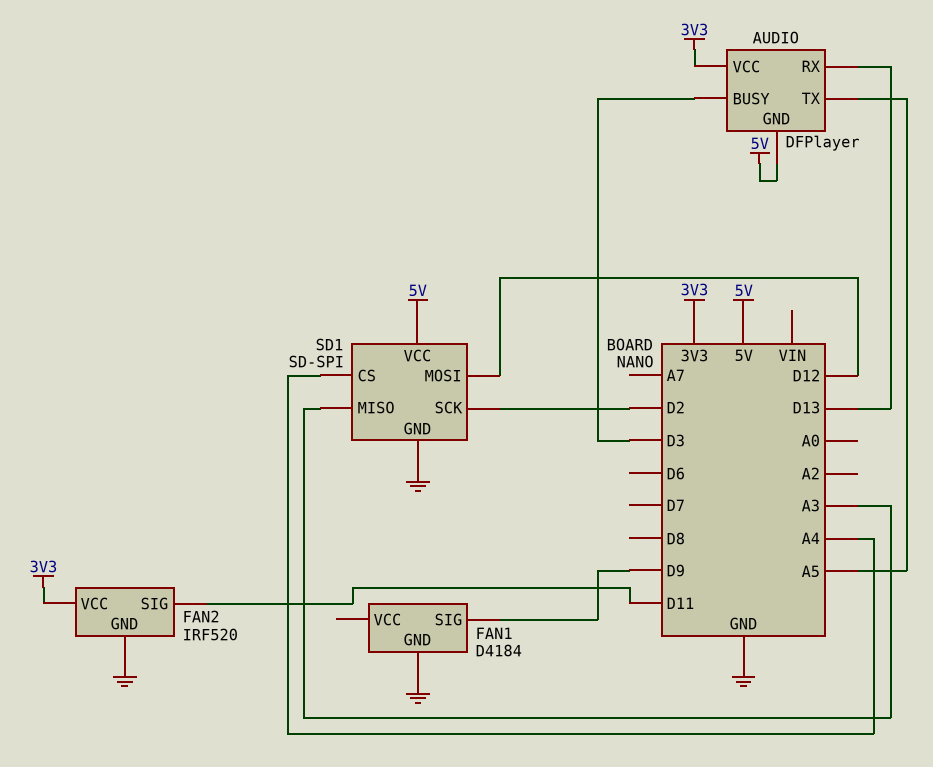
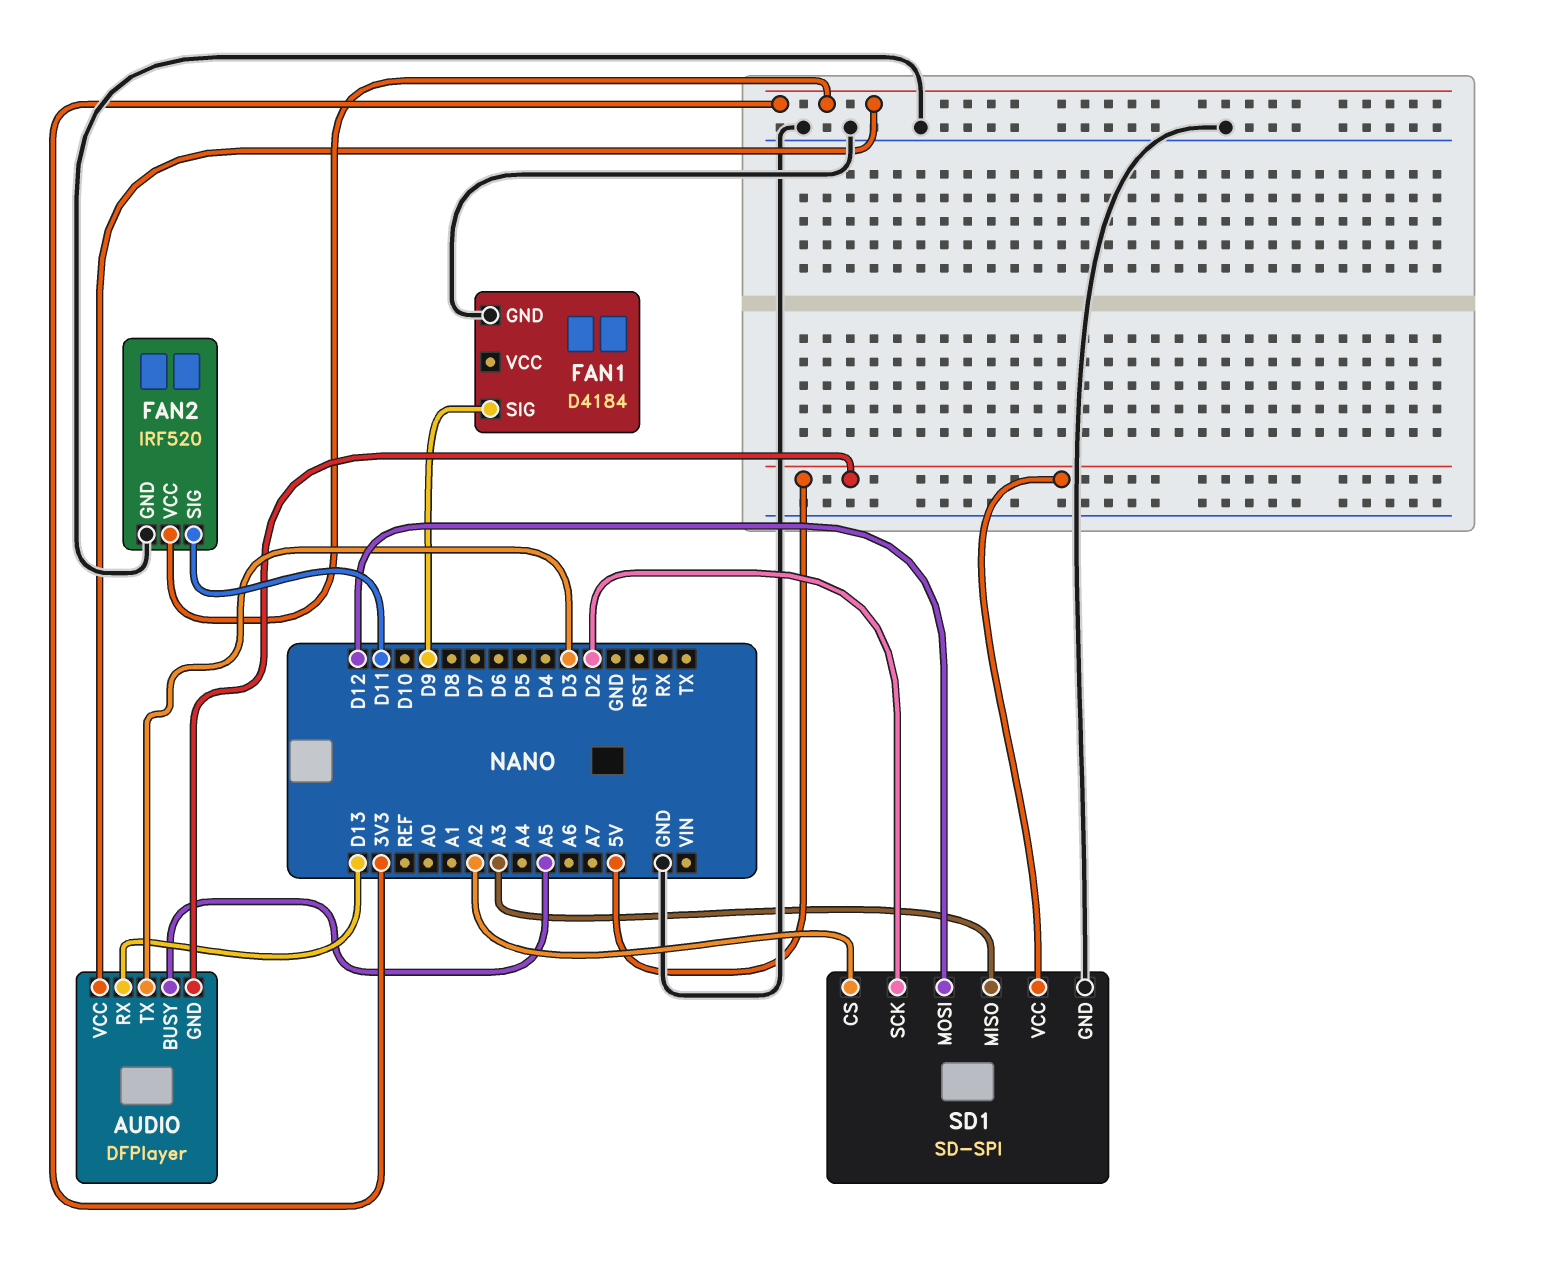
AUDIO pin BUSY: D3 -> A5
AUDIO pin TX: A5 -> D3
SD1 pin CS: A4 -> A2

